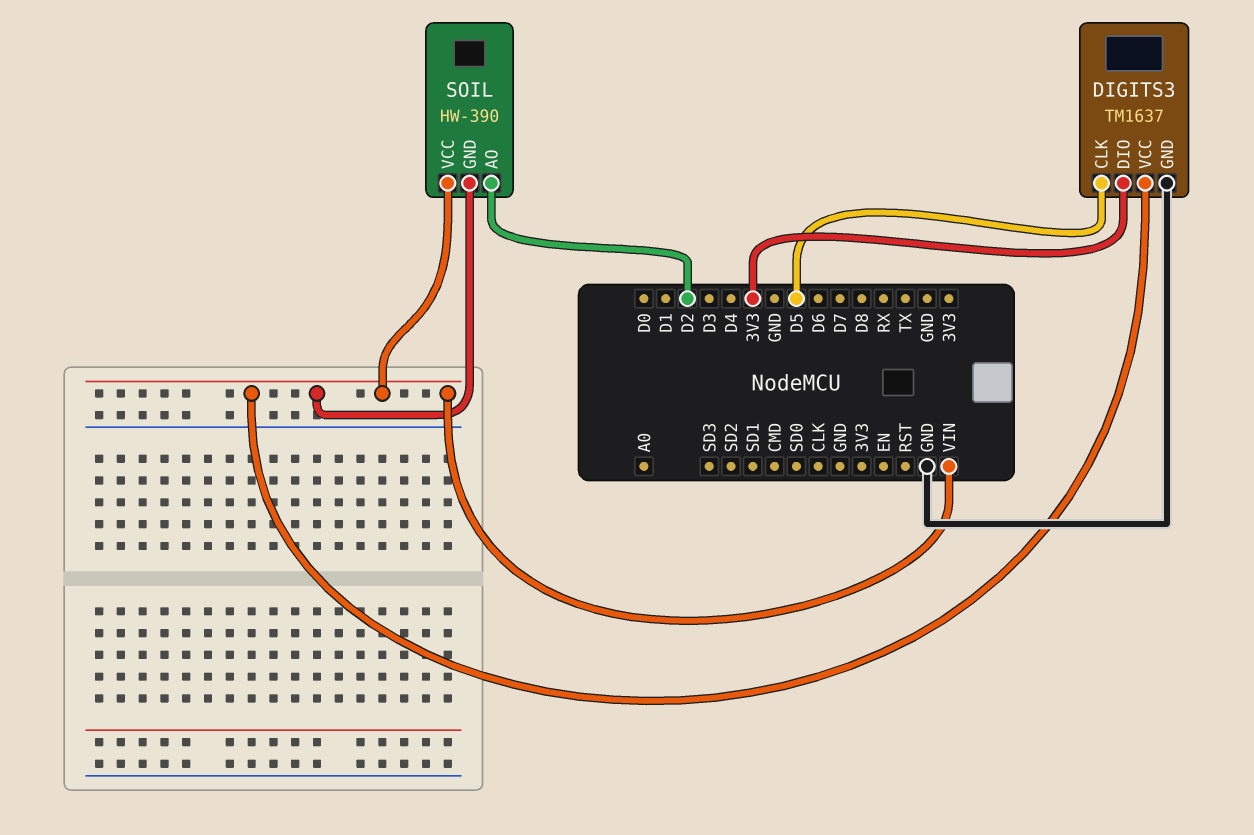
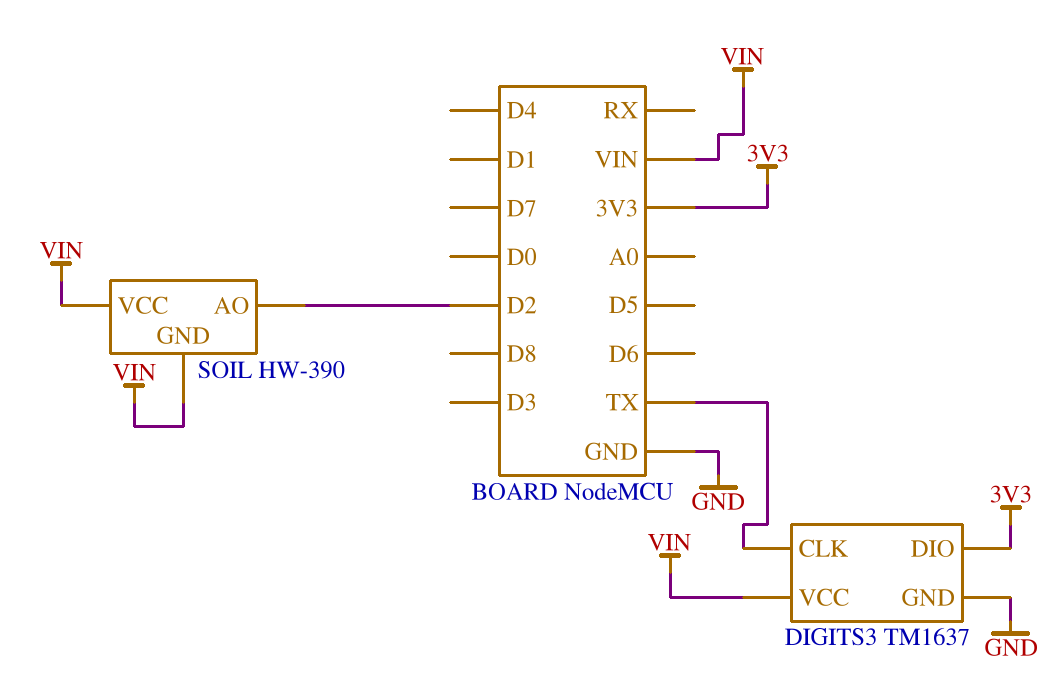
DIGITS3 pin CLK: D5 -> TX

